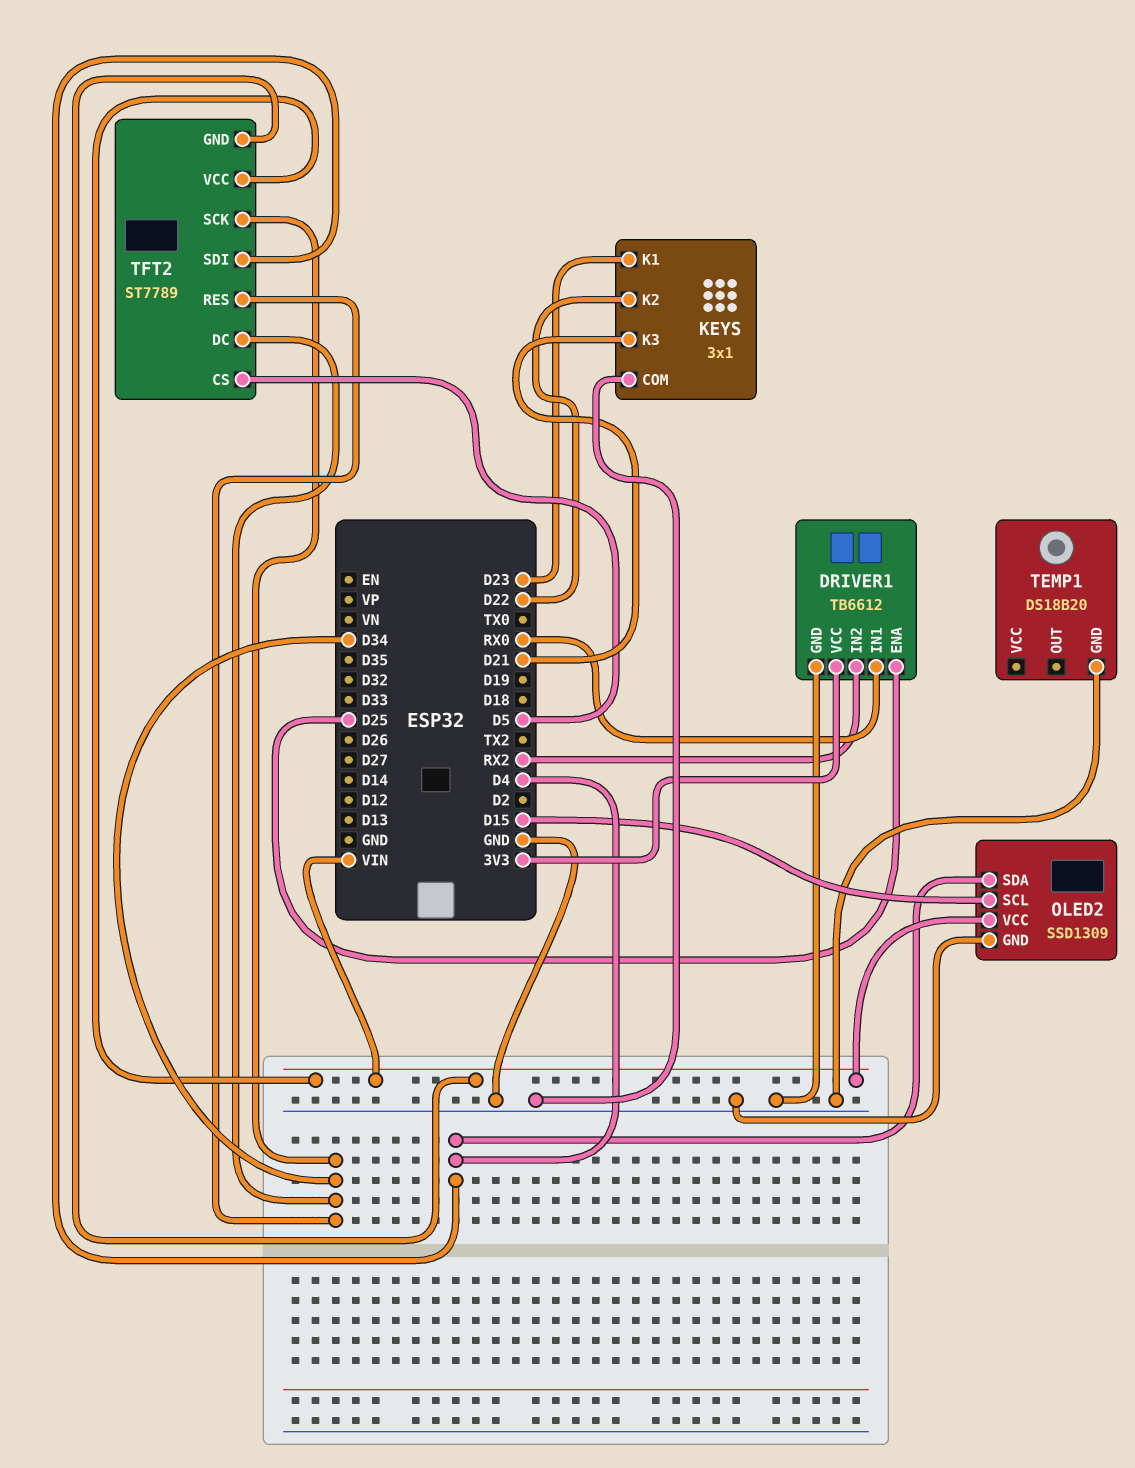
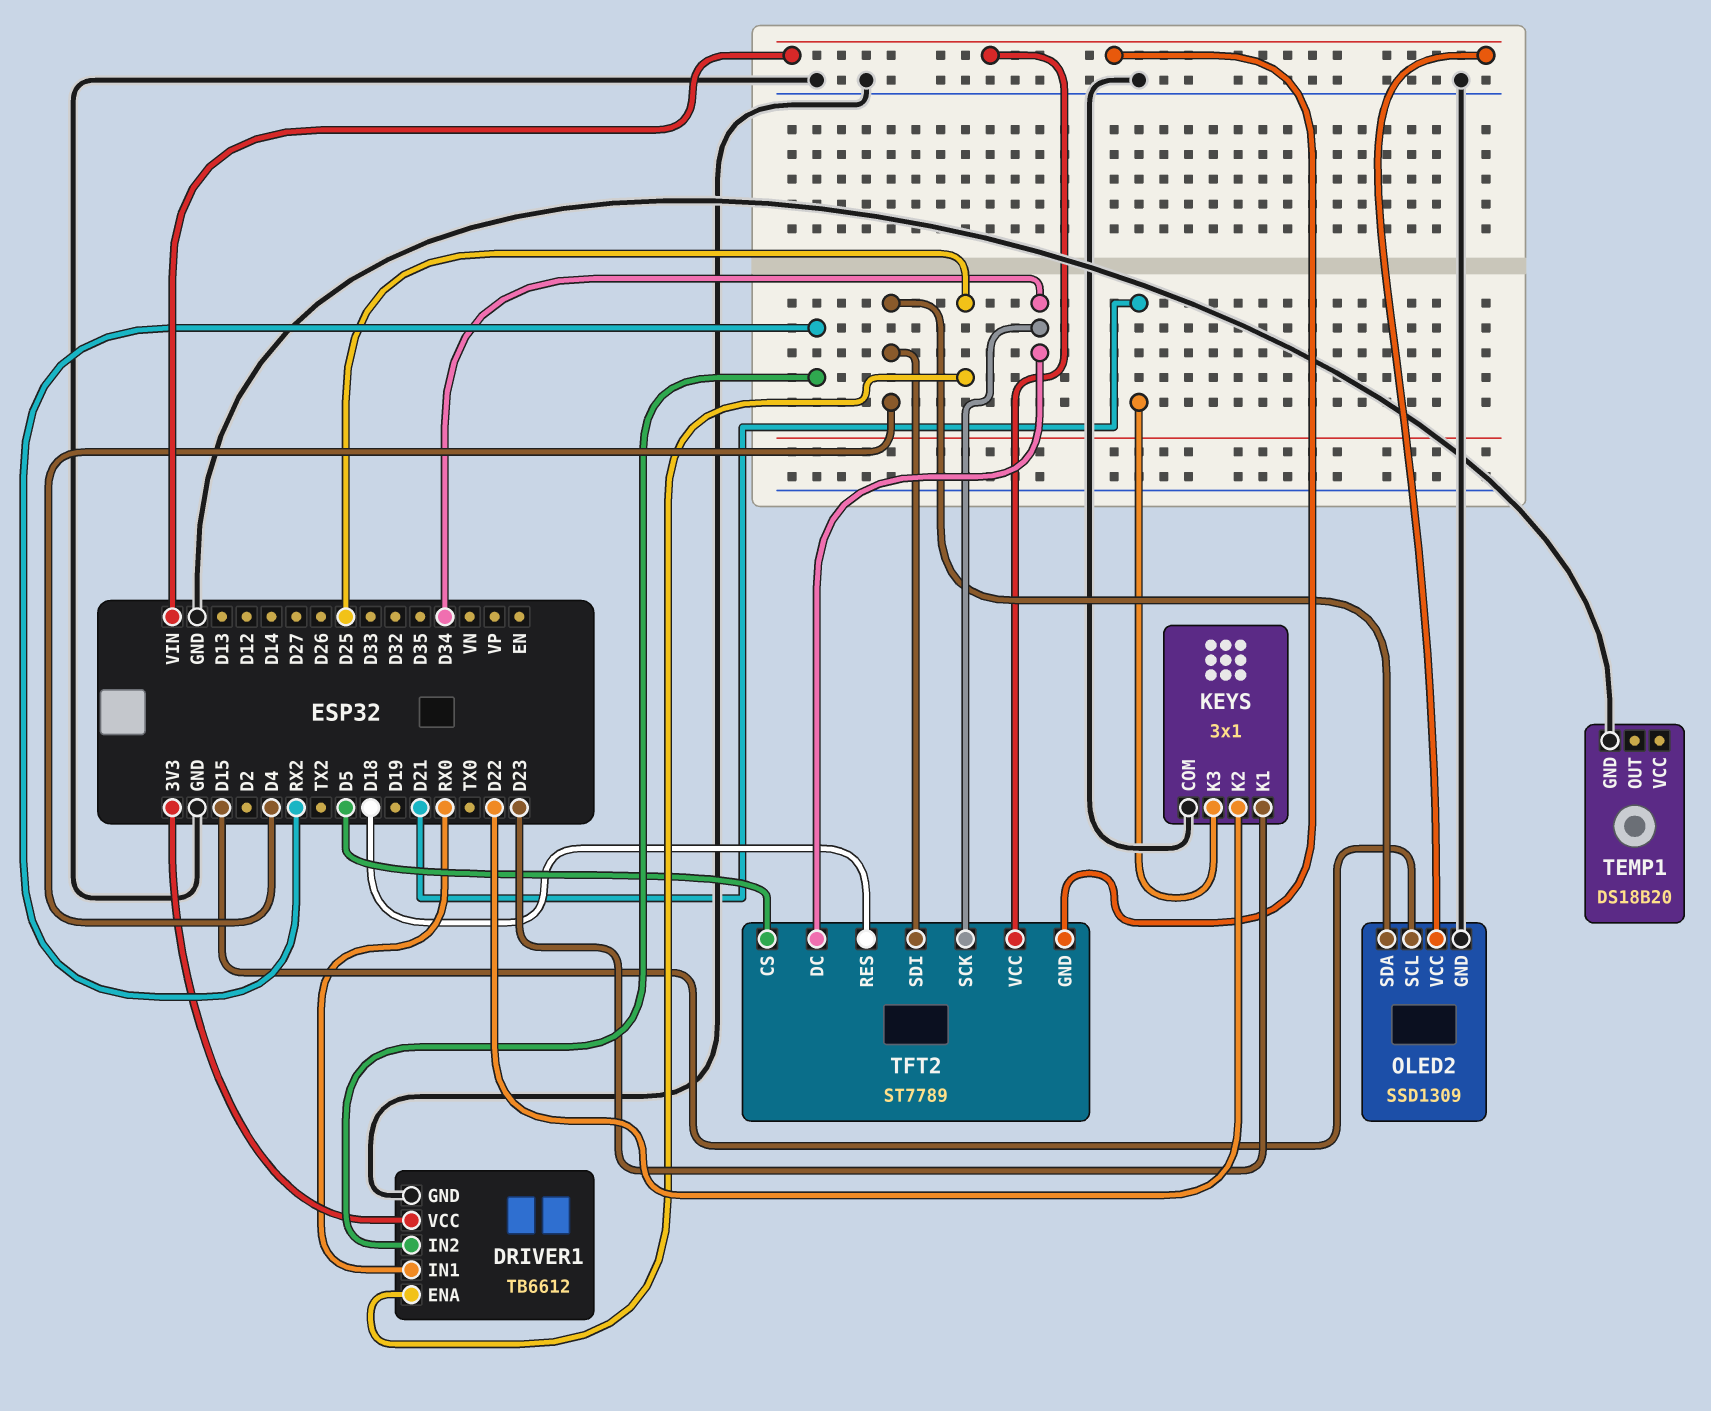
TFT2 pin RES: D34 -> D18

